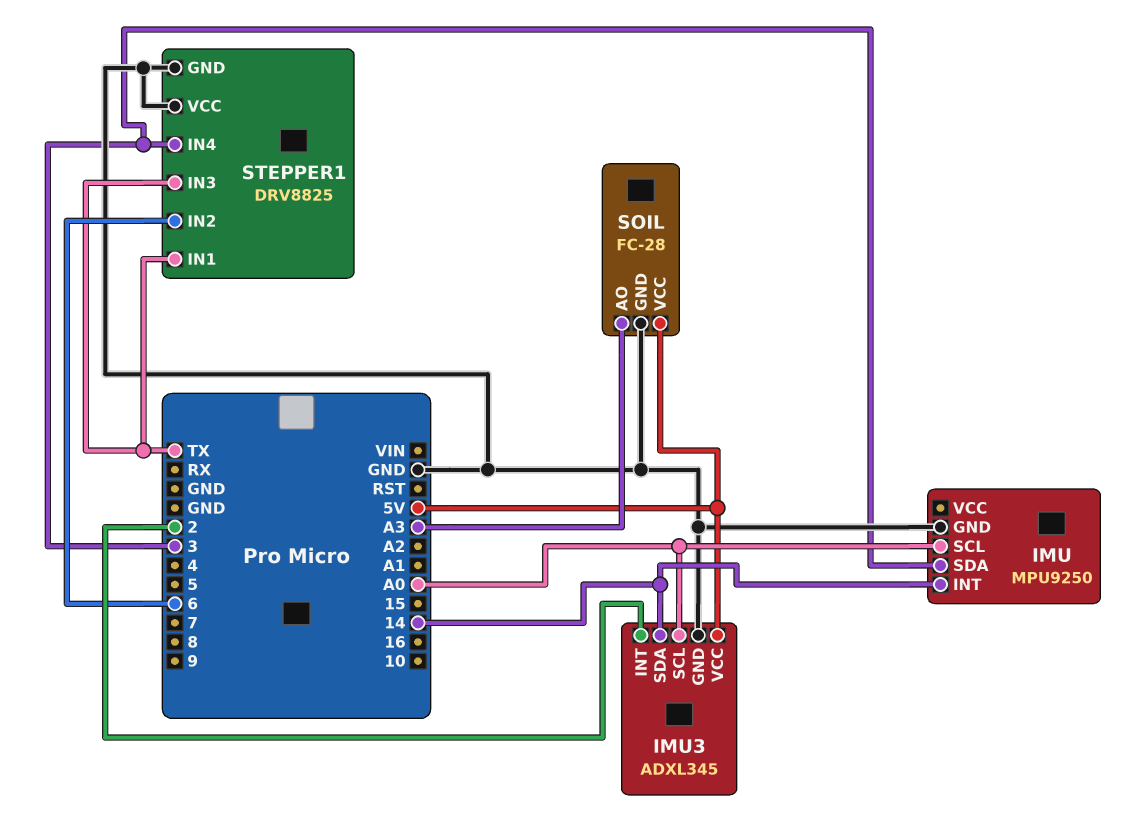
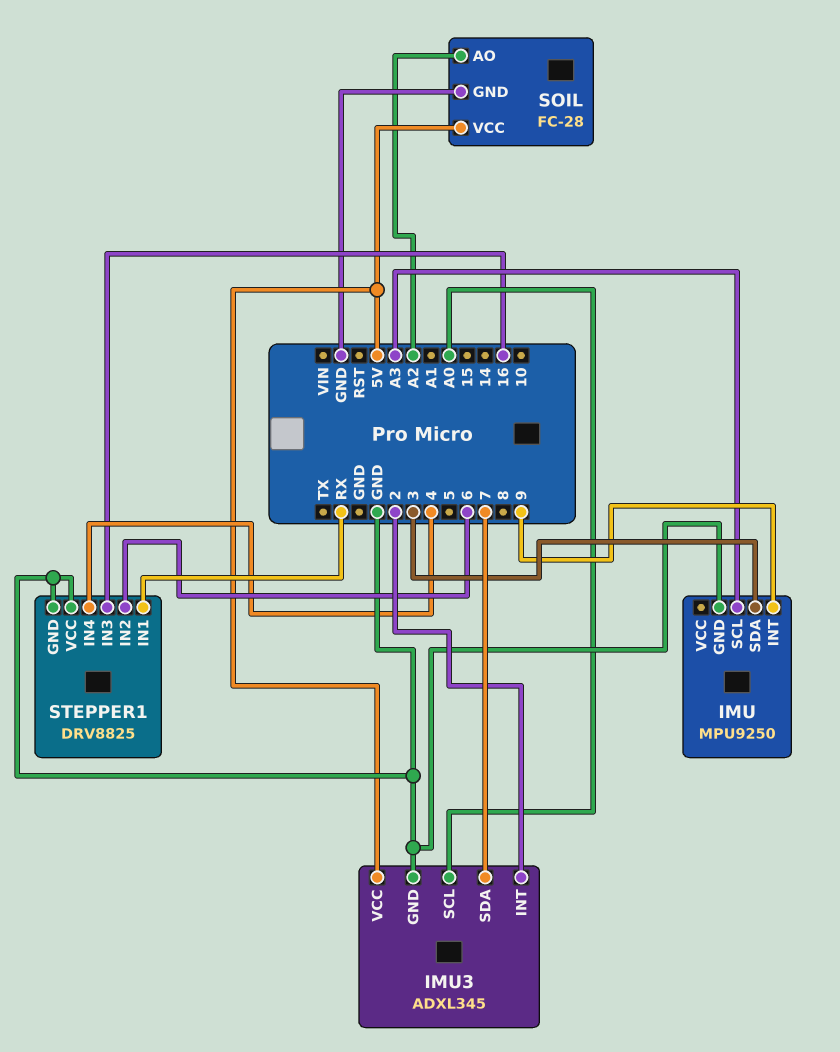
IMU pin INT: 14 -> 9
IMU pin SCL: A0 -> A3
IMU3 pin SDA: 14 -> 7
SOIL pin AO: A3 -> A2
STEPPER1 pin IN1: TX -> RX
STEPPER1 pin IN3: TX -> 16
STEPPER1 pin IN4: 3 -> 4

